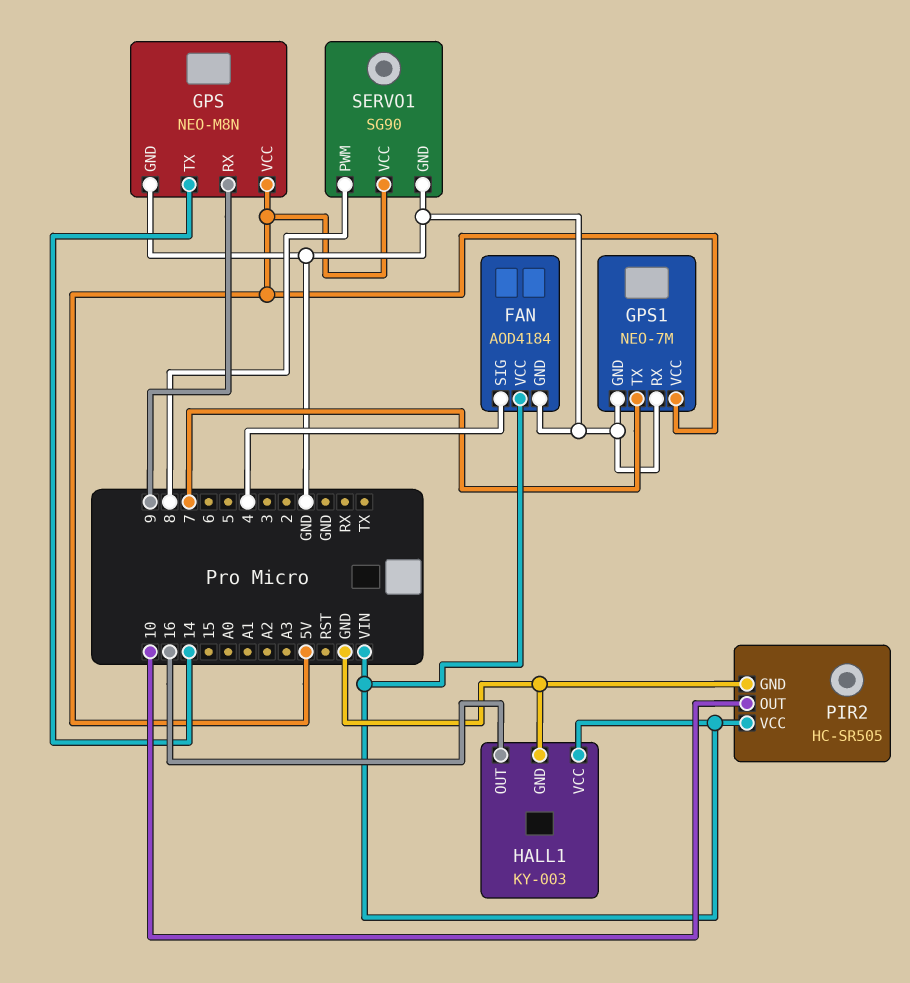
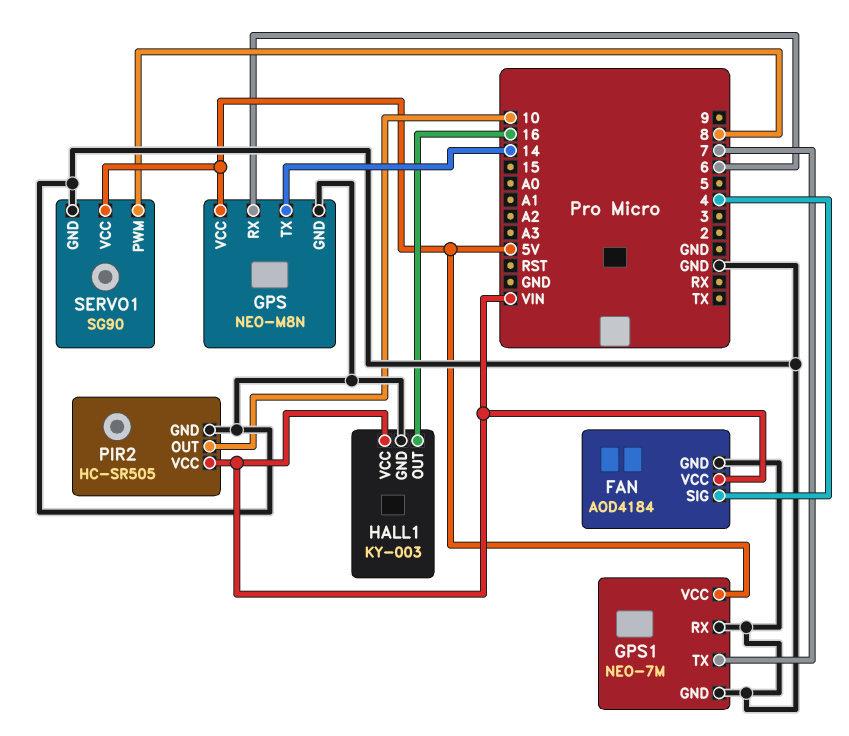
GPS pin RX: 9 -> 6

